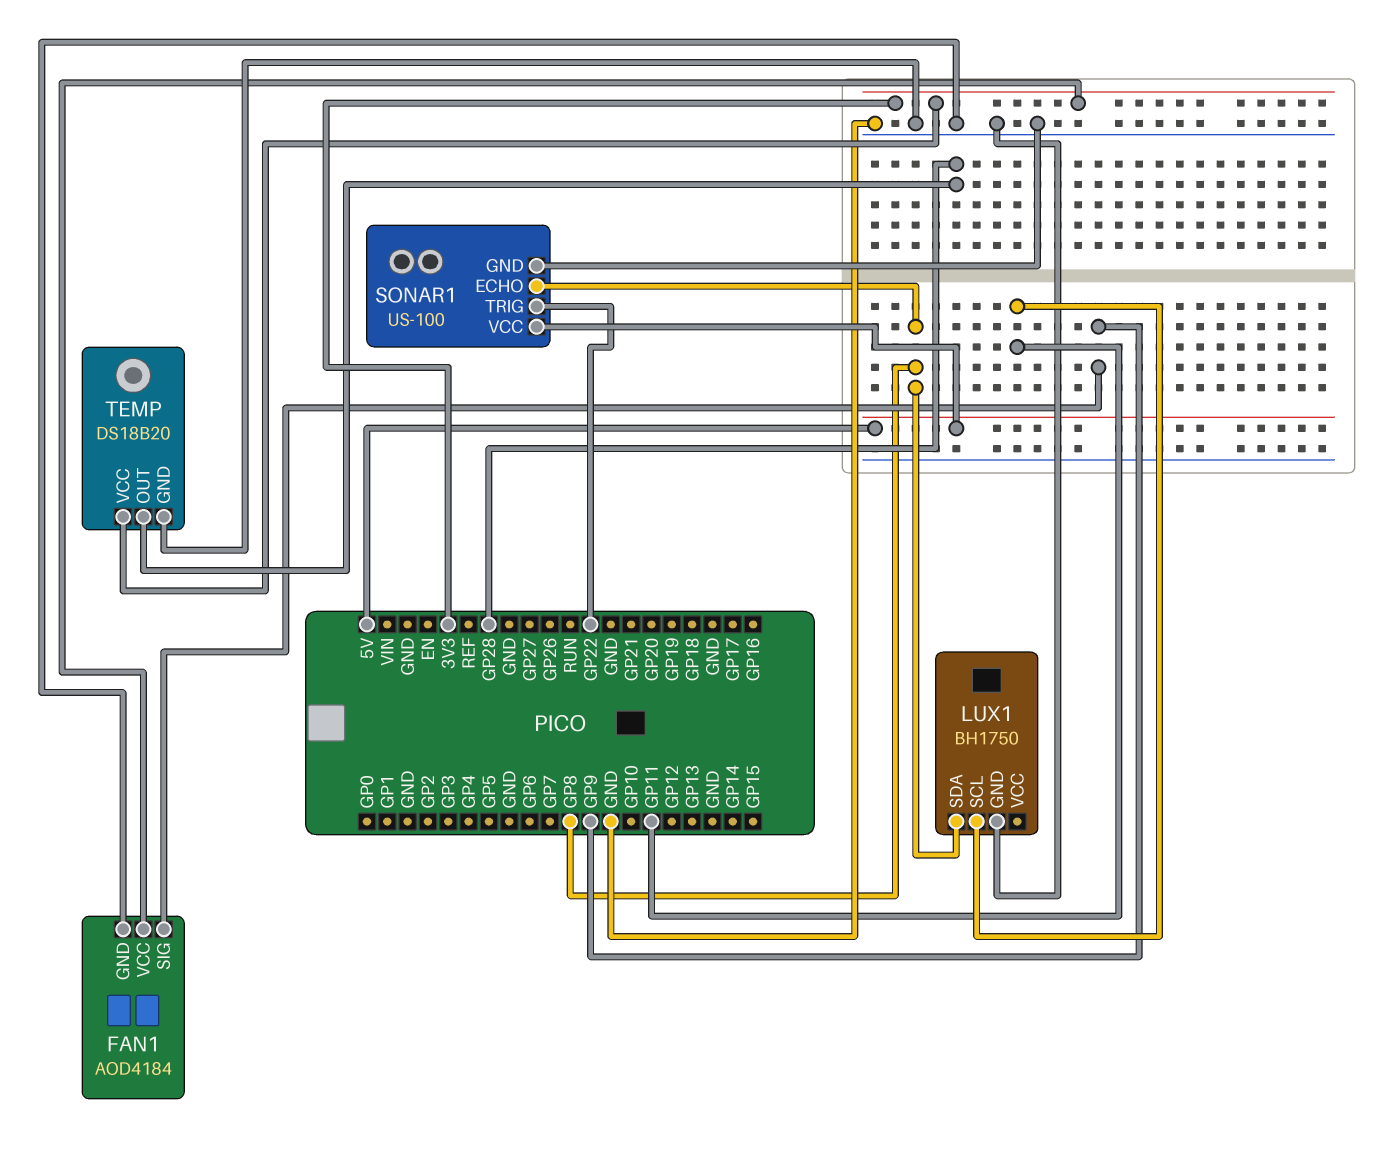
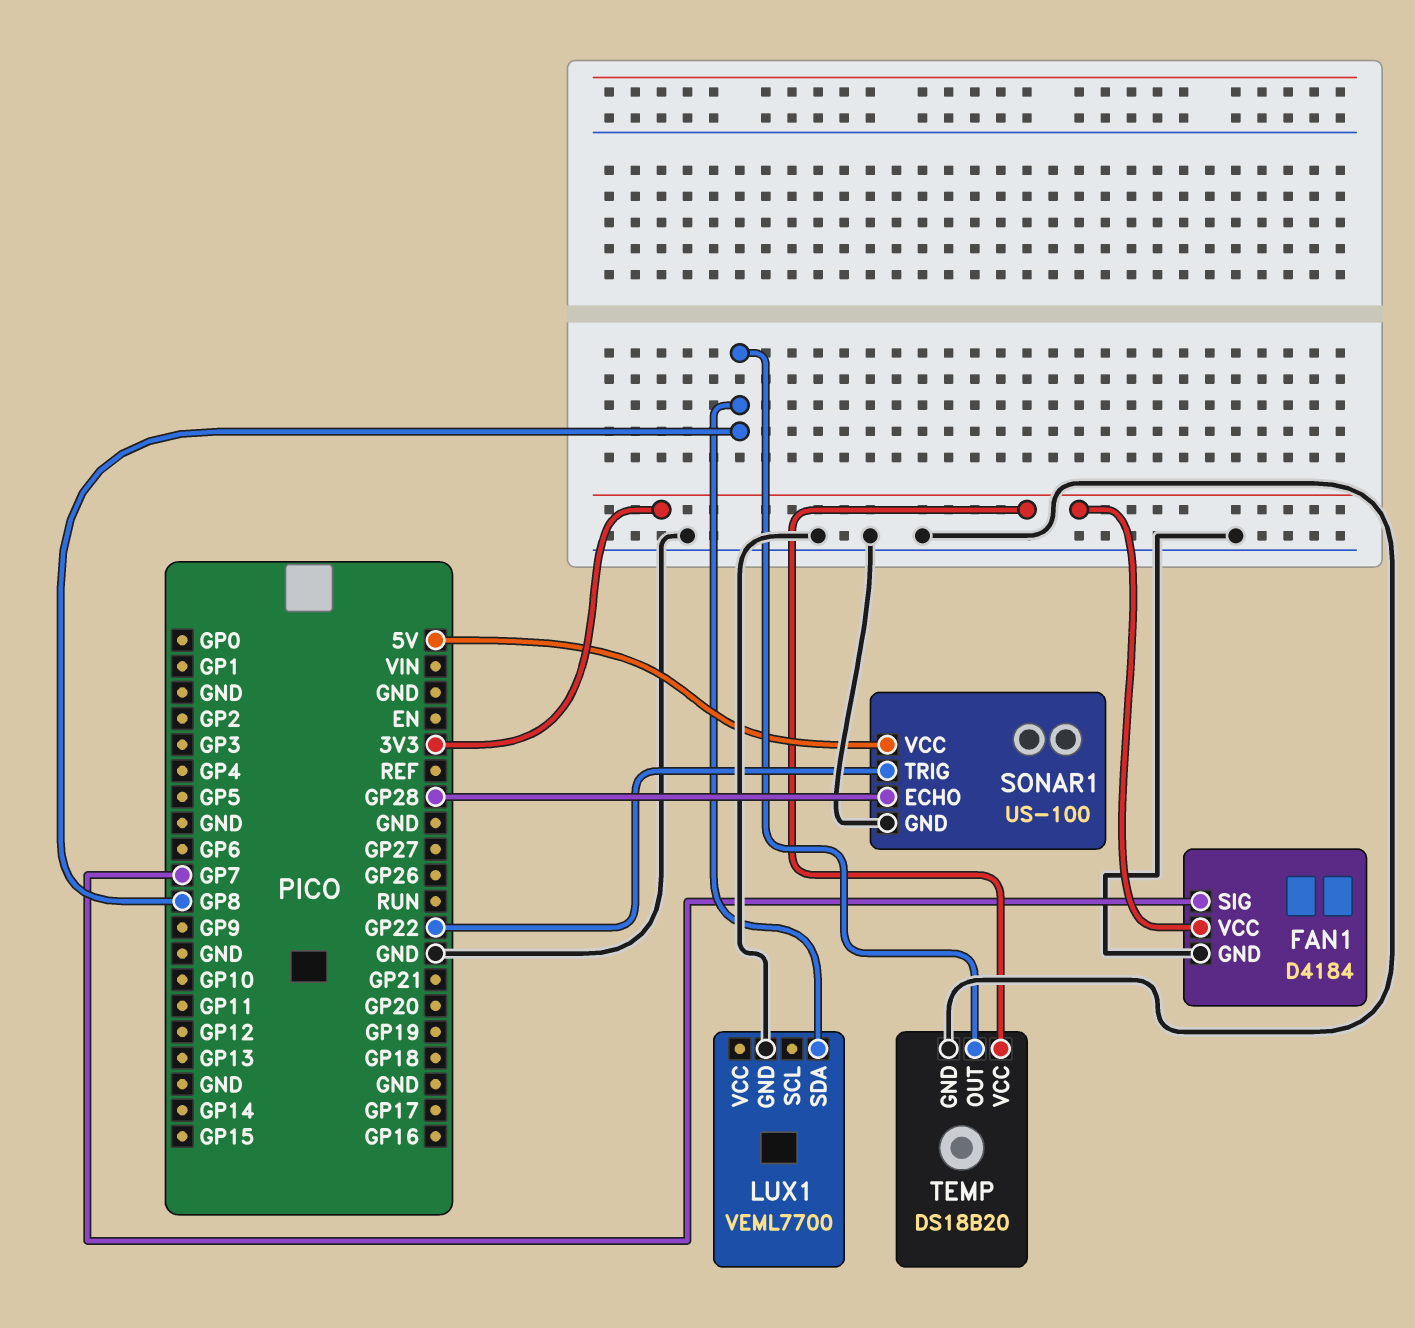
FAN1: AOD4184 -> D4184
FAN1 pin SIG: GP9 -> GP7
LUX1: BH1750 -> VEML7700
LUX1 pin SCL: GP11 -> none
SONAR1 pin ECHO: GP8 -> GP28
TEMP pin OUT: GP28 -> GP8

